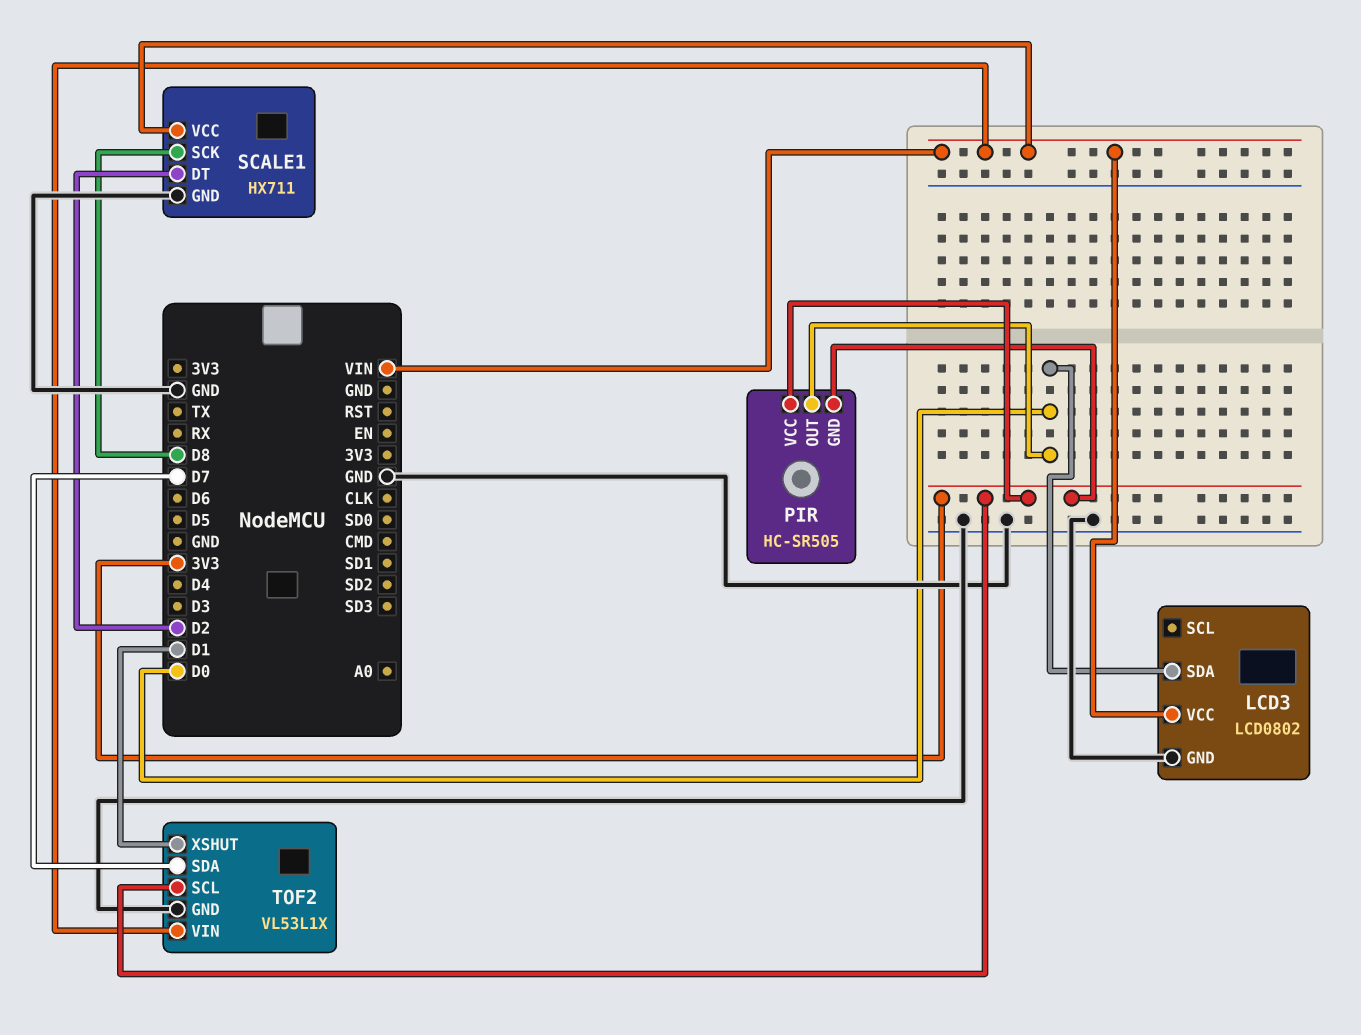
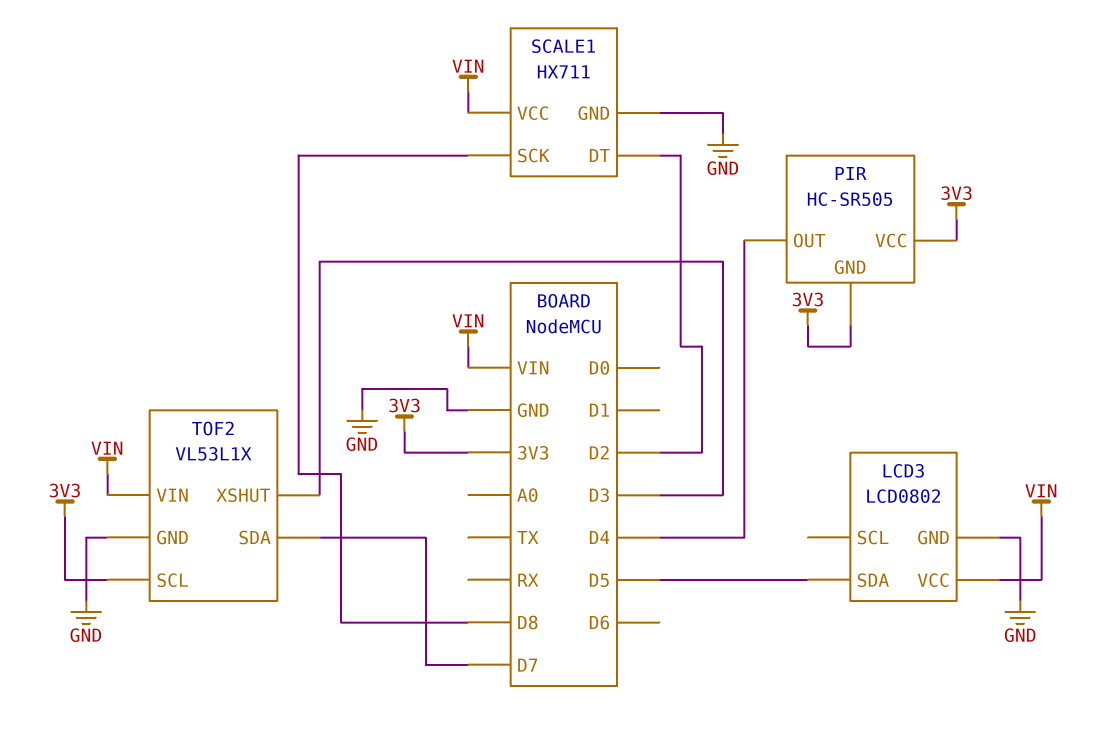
LCD3 pin SDA: D0 -> D5
PIR pin OUT: D0 -> D4
TOF2 pin XSHUT: D1 -> D3

